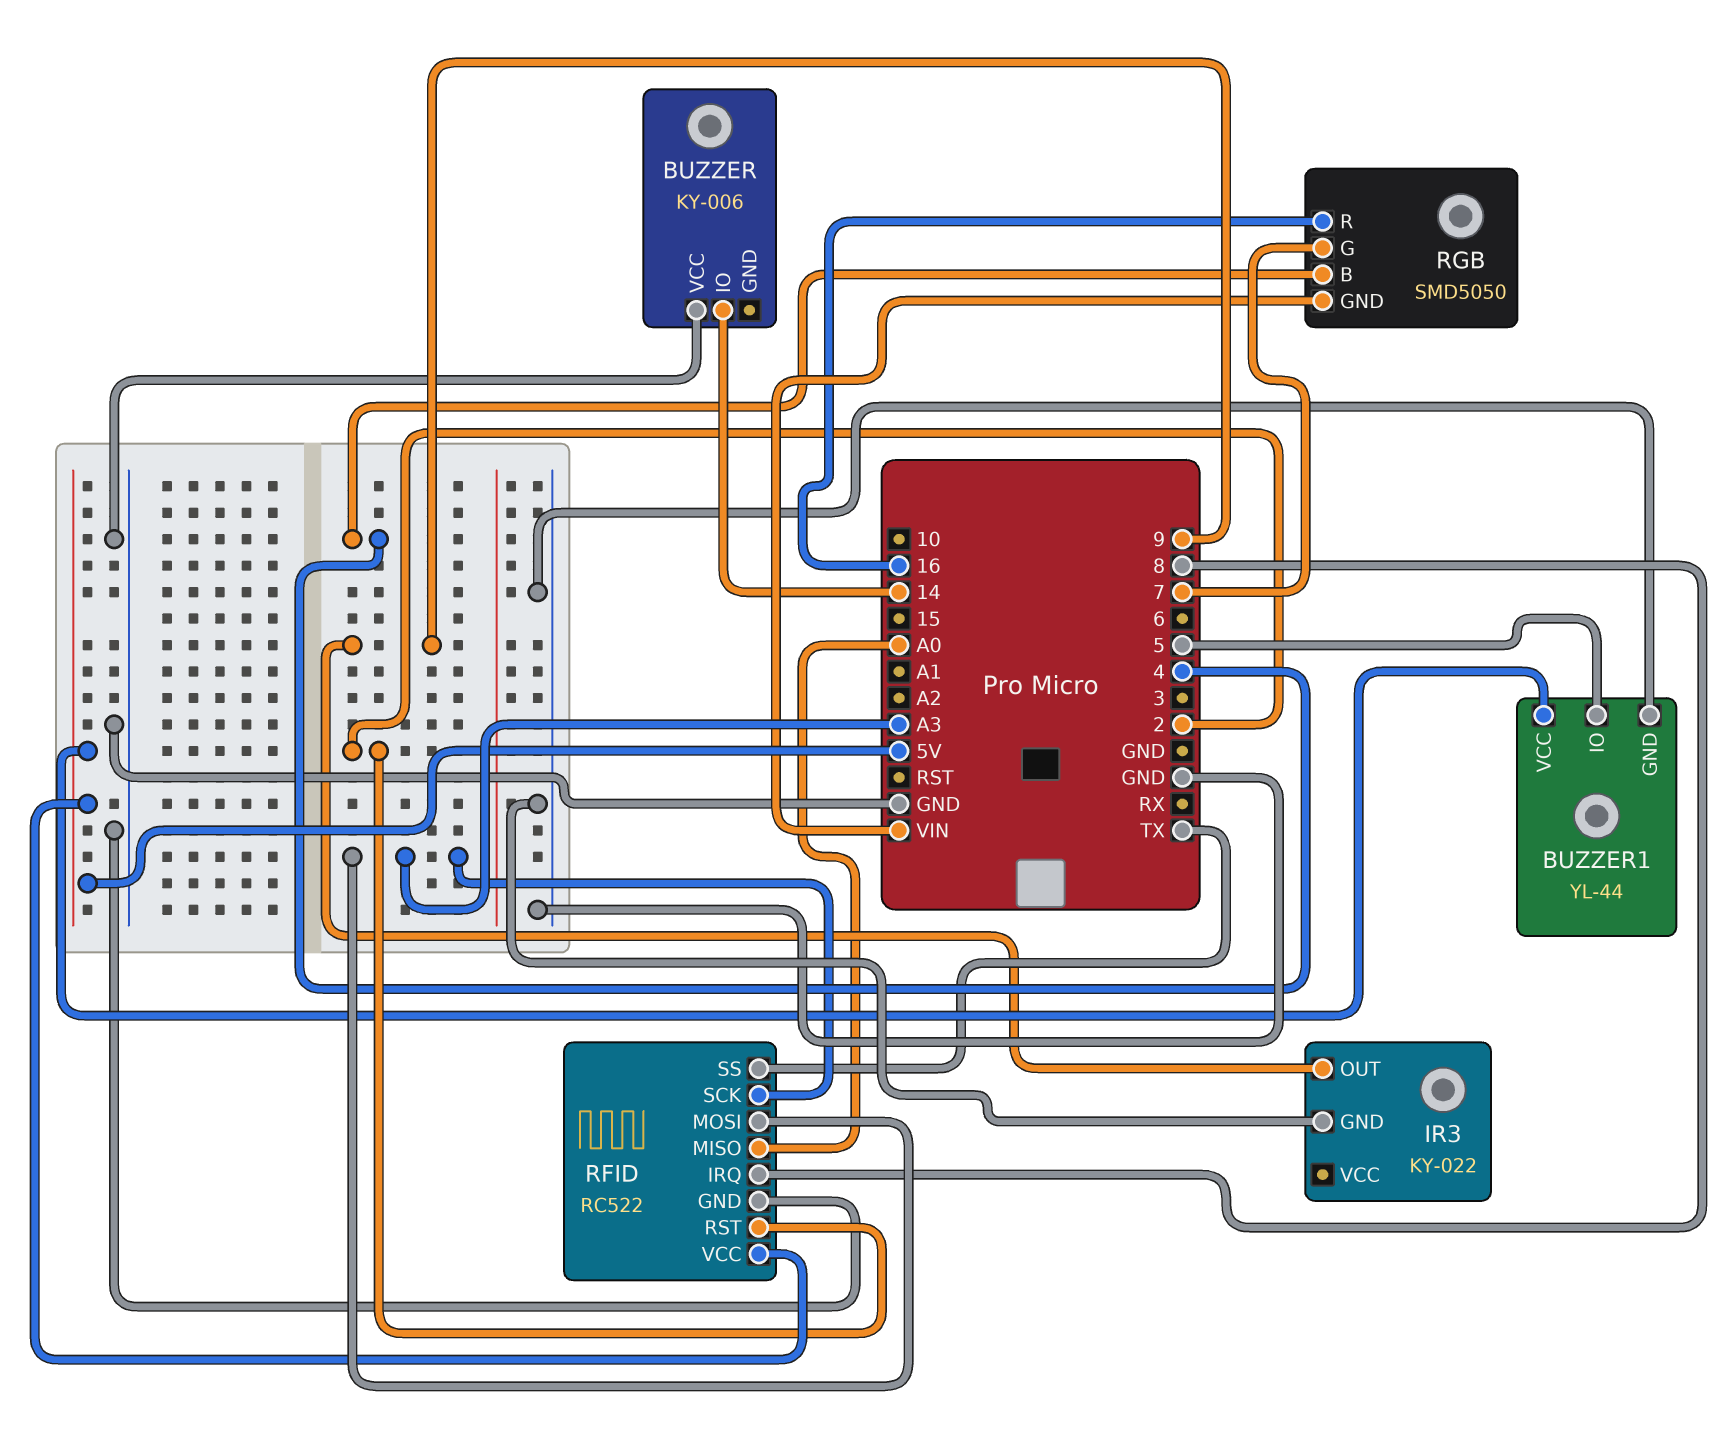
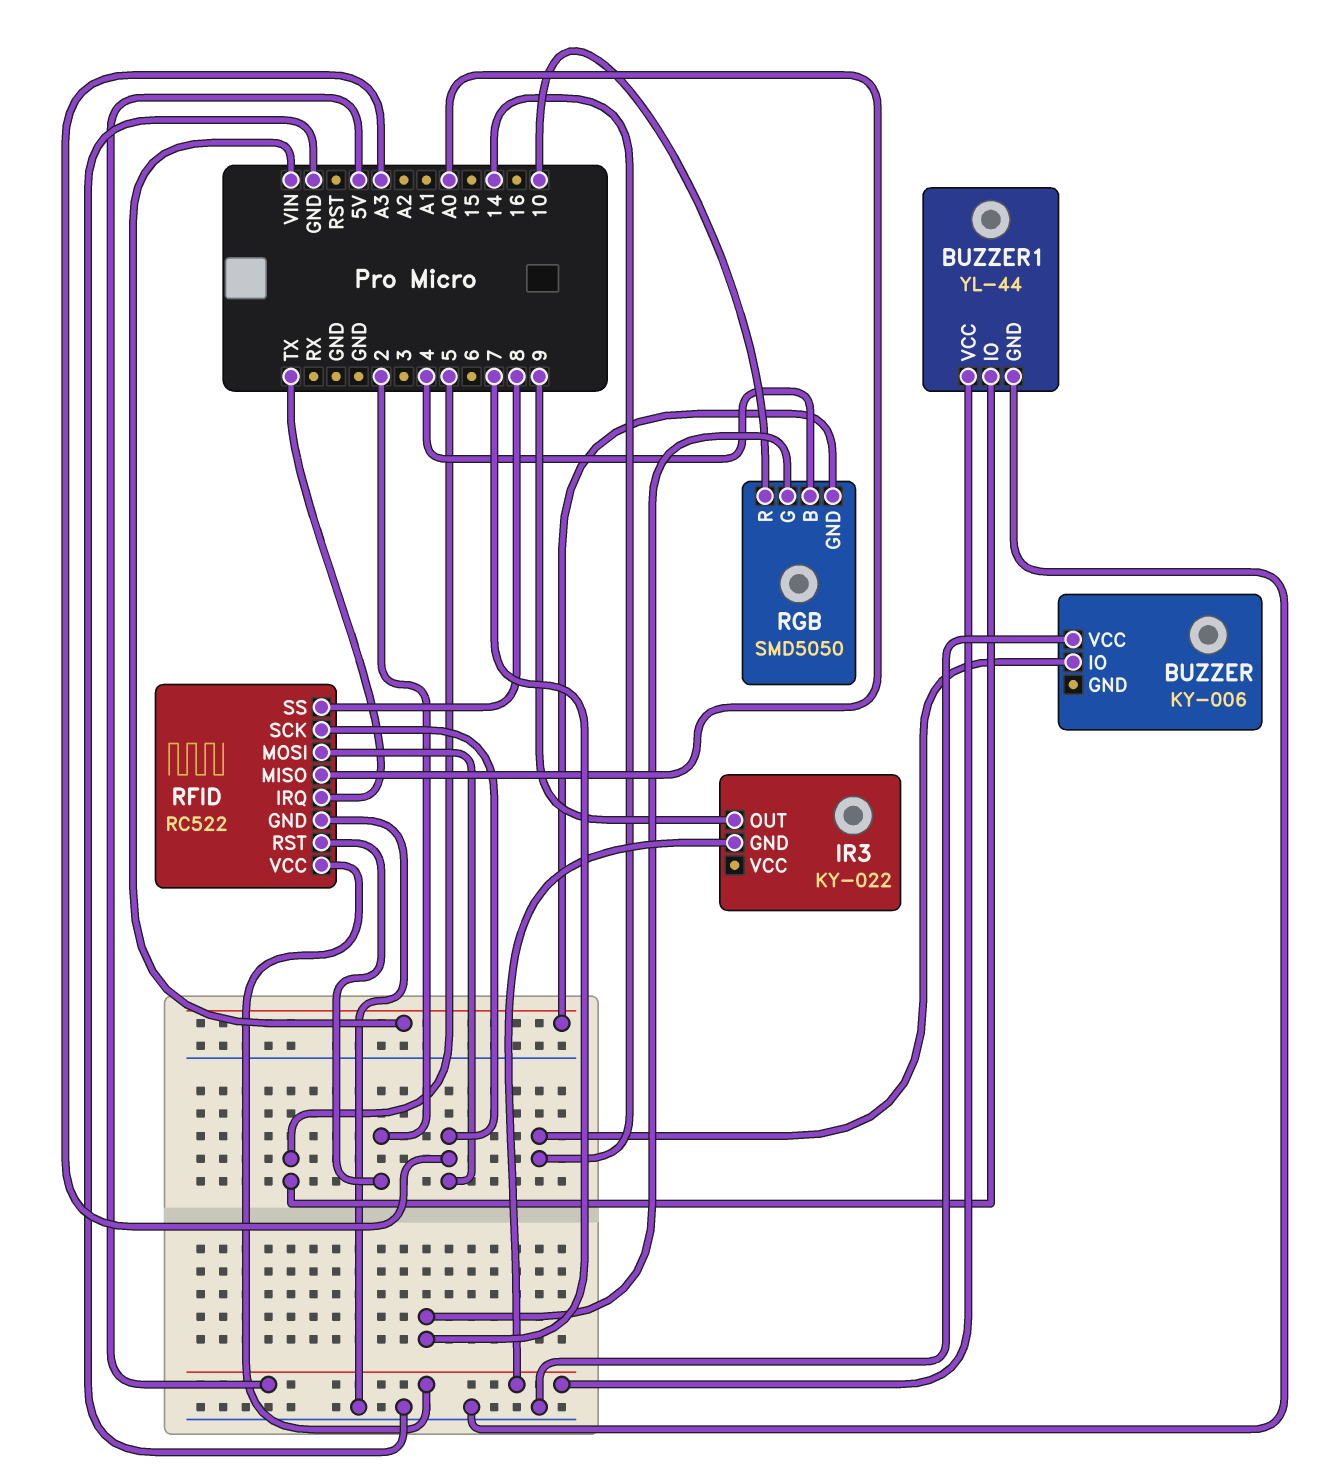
IR3 pin GND: GND -> 5V
RFID pin IRQ: 8 -> TX
RFID pin SS: TX -> 8
RGB pin R: 16 -> 10

